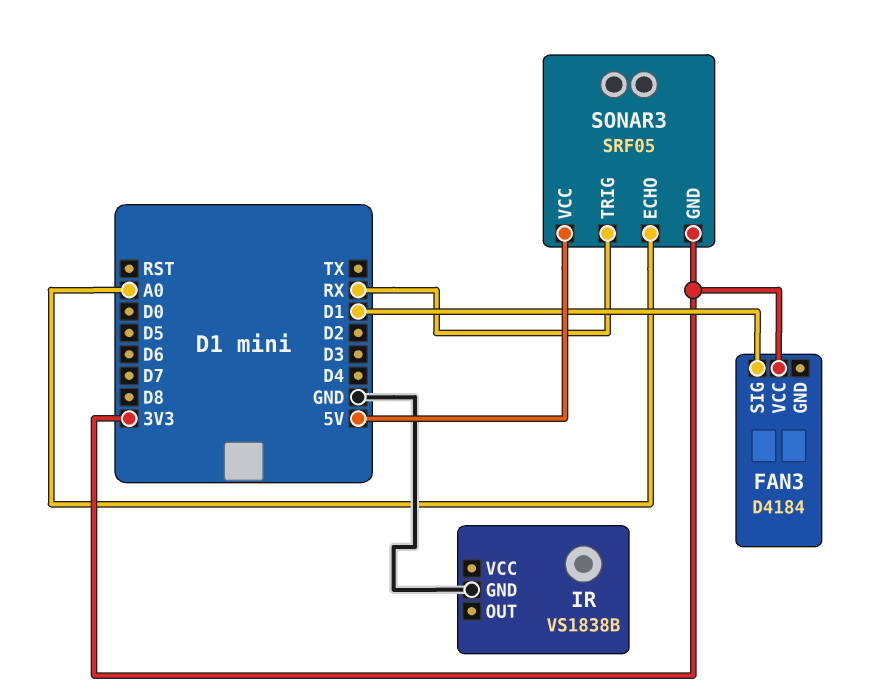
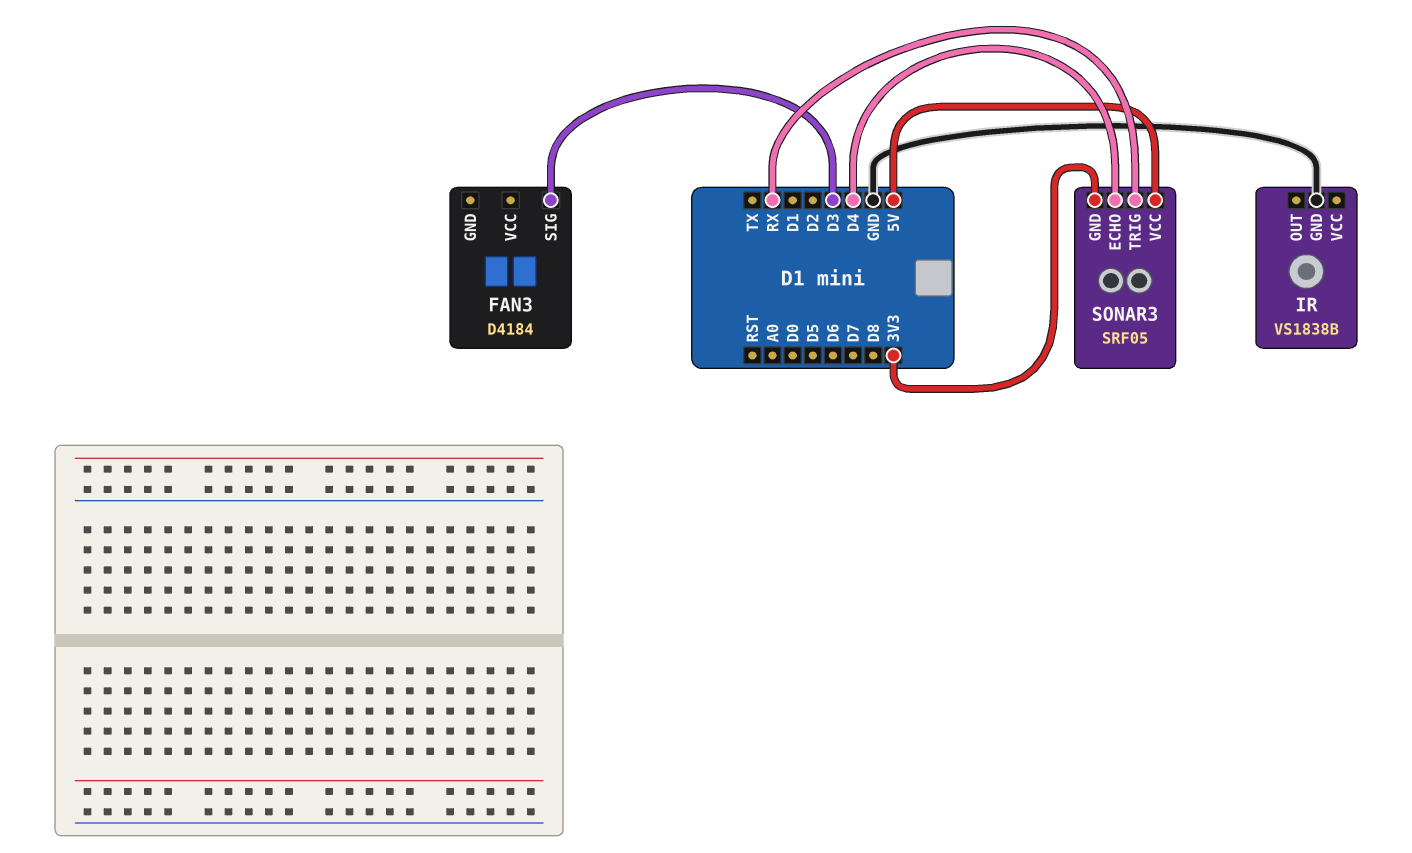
FAN3 pin SIG: D1 -> D3
FAN3 pin VCC: 3V3 -> none
SONAR3 pin ECHO: A0 -> D4

